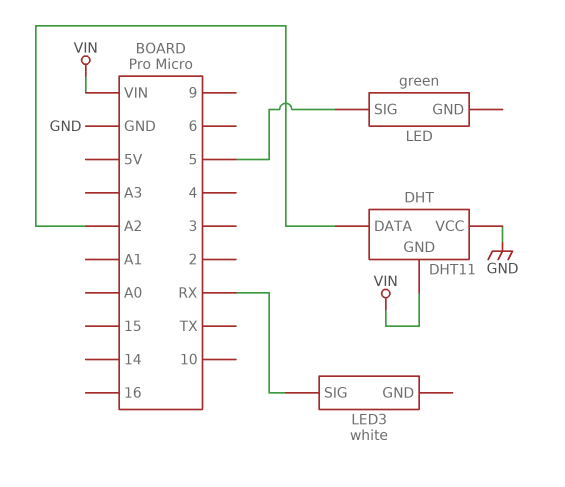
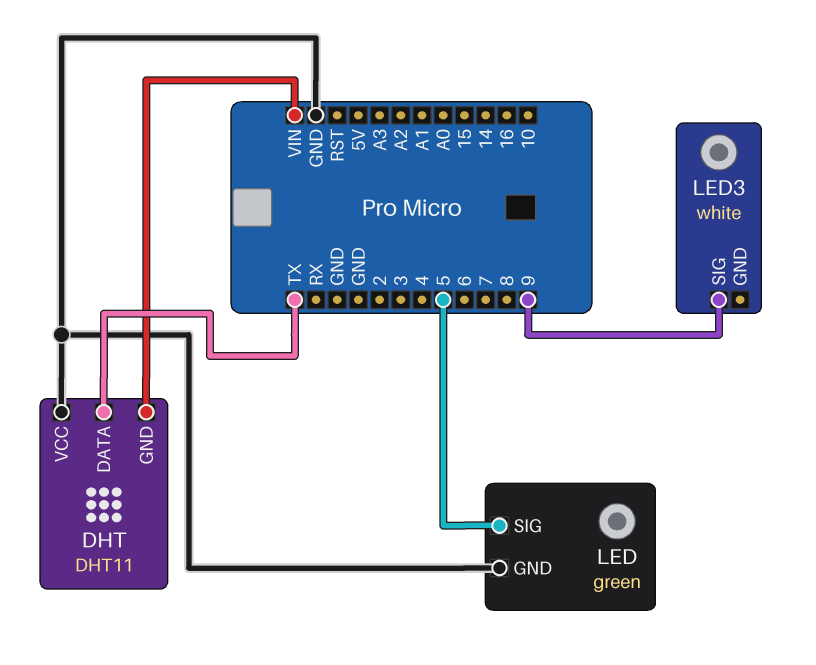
DHT pin DATA: A2 -> TX
LED pin GND: none -> GND
LED3 pin SIG: RX -> 9

